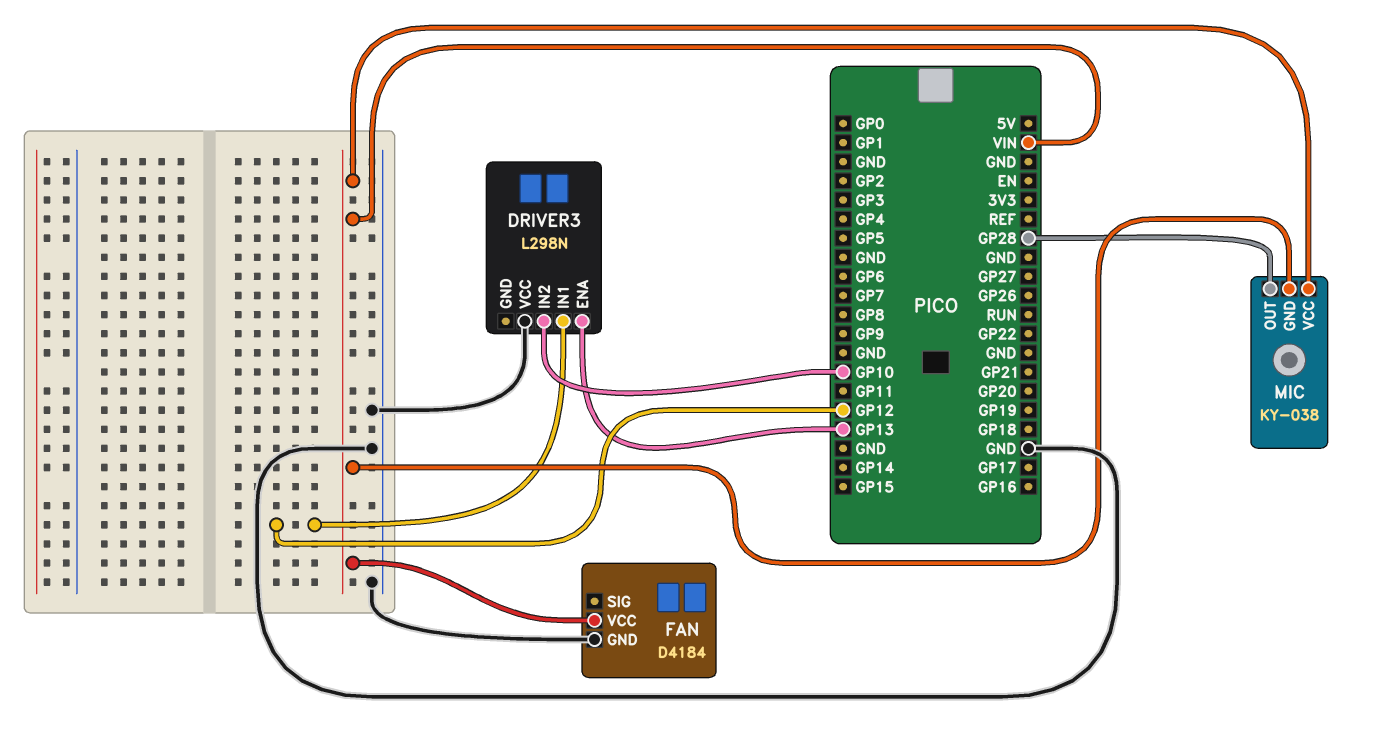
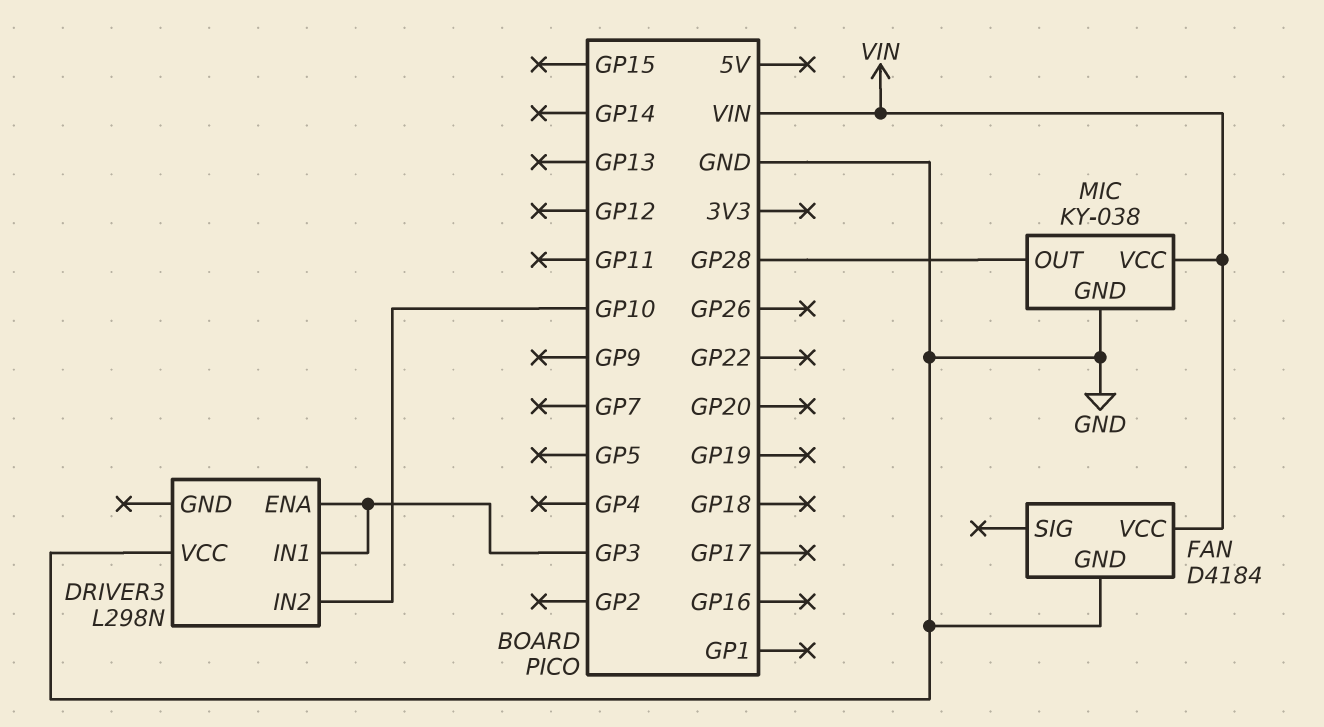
DRIVER3 pin ENA: GP13 -> GP3
DRIVER3 pin IN1: GP12 -> GP3
MIC pin GND: VIN -> GND

